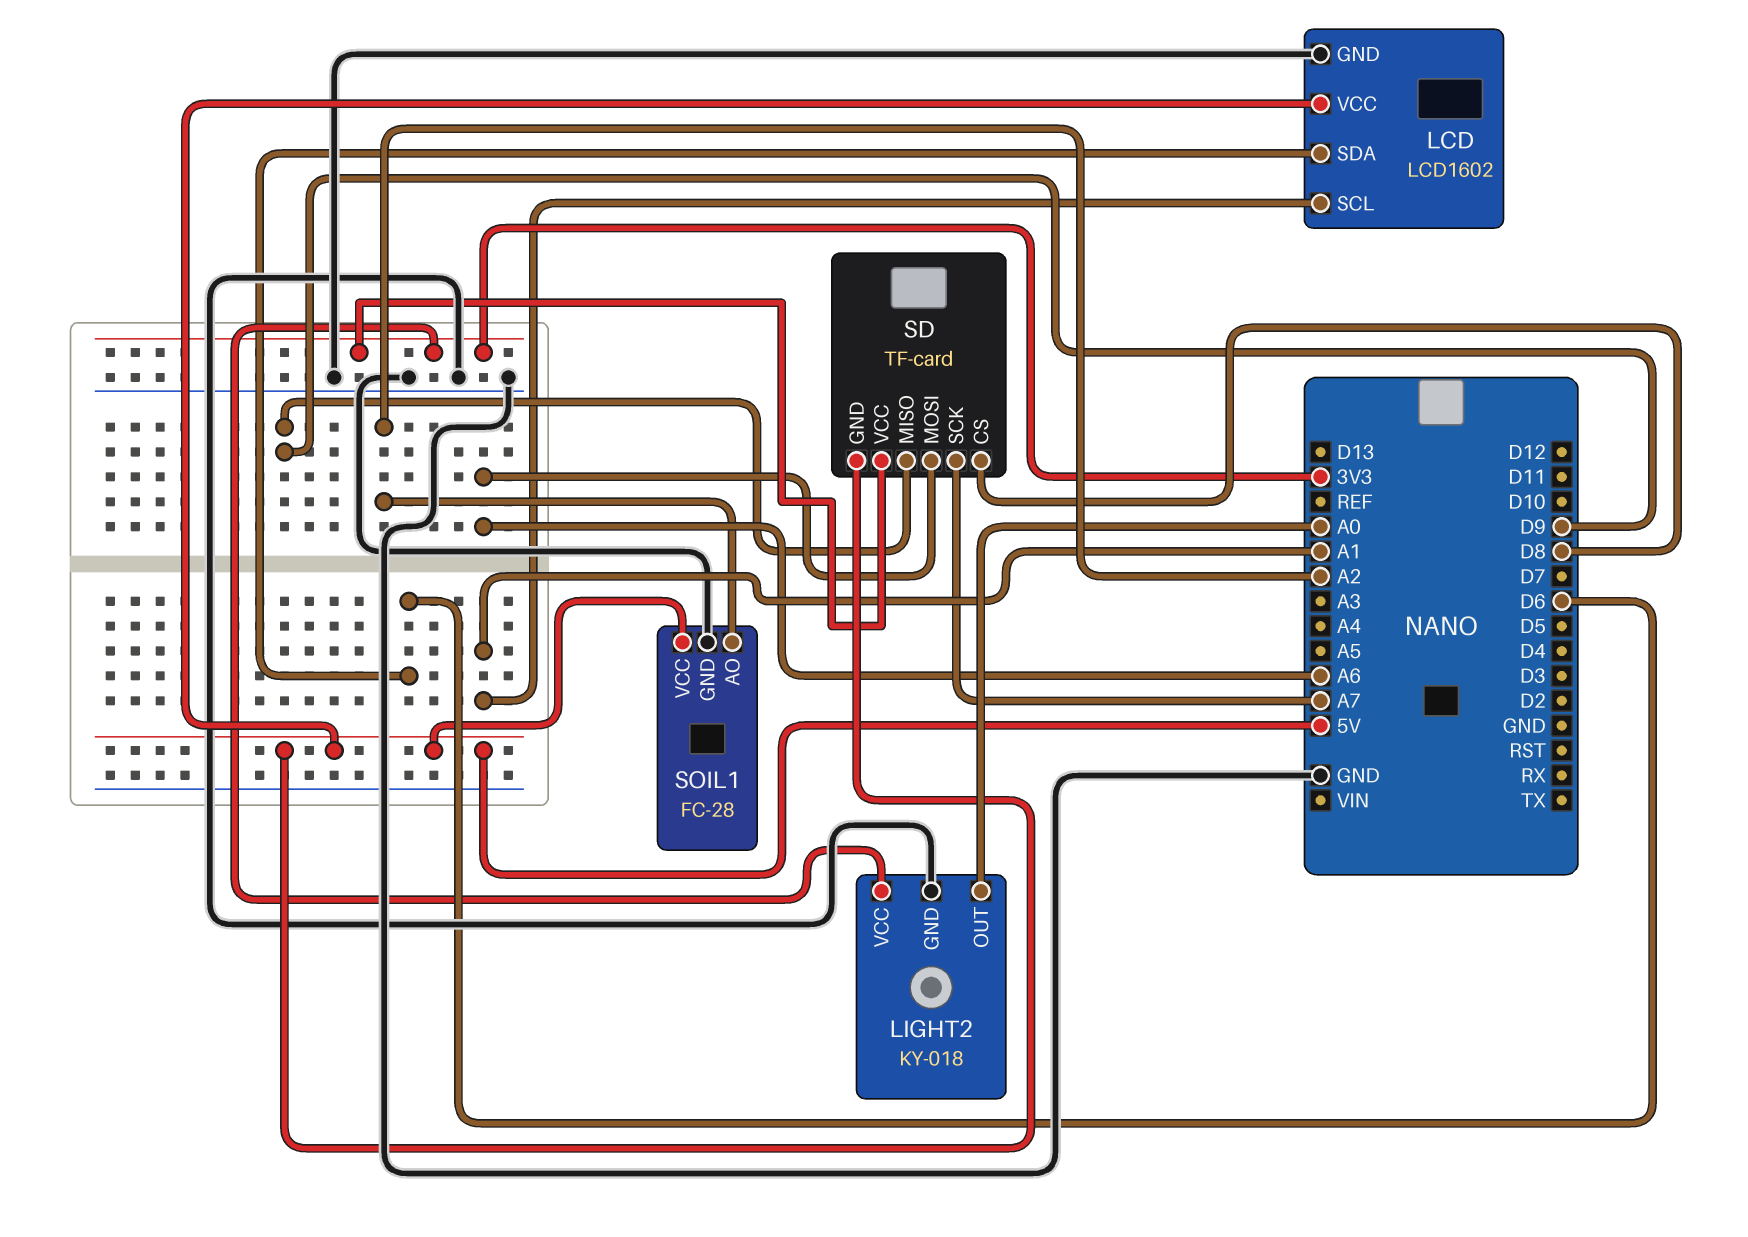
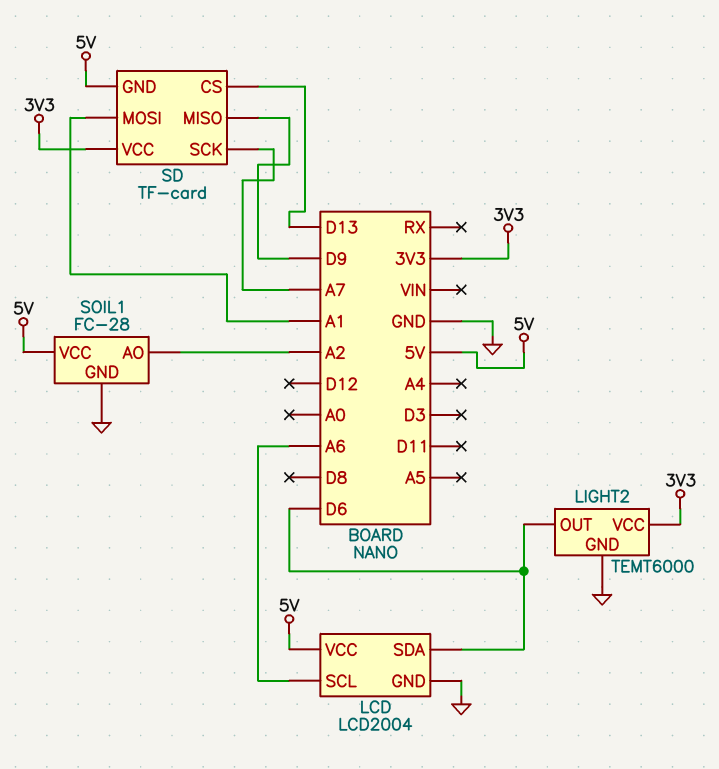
LCD: LCD1602 -> LCD2004
LCD pin SCL: A1 -> A6
LIGHT2: KY-018 -> TEMT6000
LIGHT2 pin OUT: A0 -> D6
SD pin CS: D8 -> D13
SD pin MOSI: A6 -> A1

